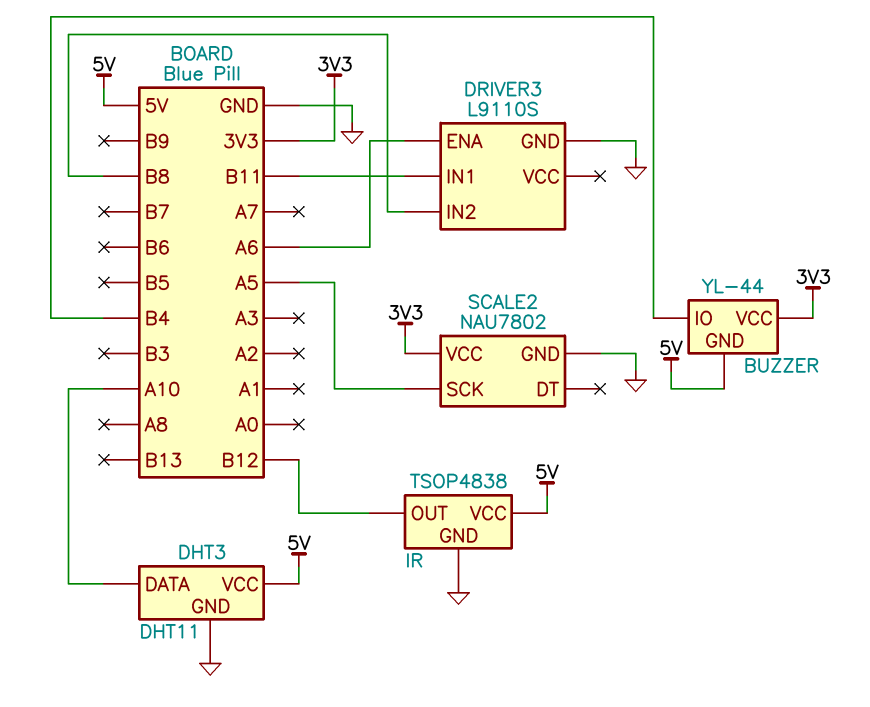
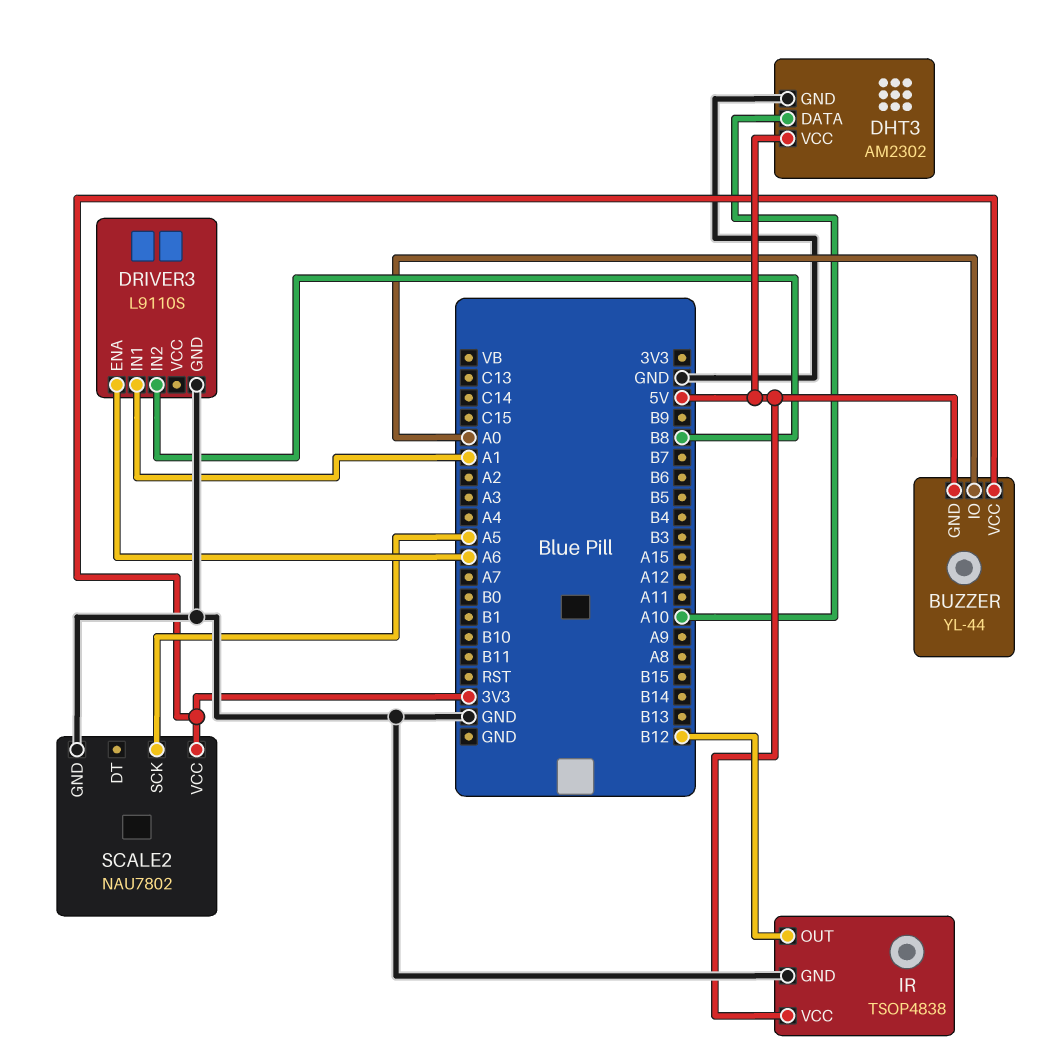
BUZZER pin IO: B4 -> A0
DHT3: DHT11 -> AM2302
DRIVER3 pin IN1: B11 -> A1

